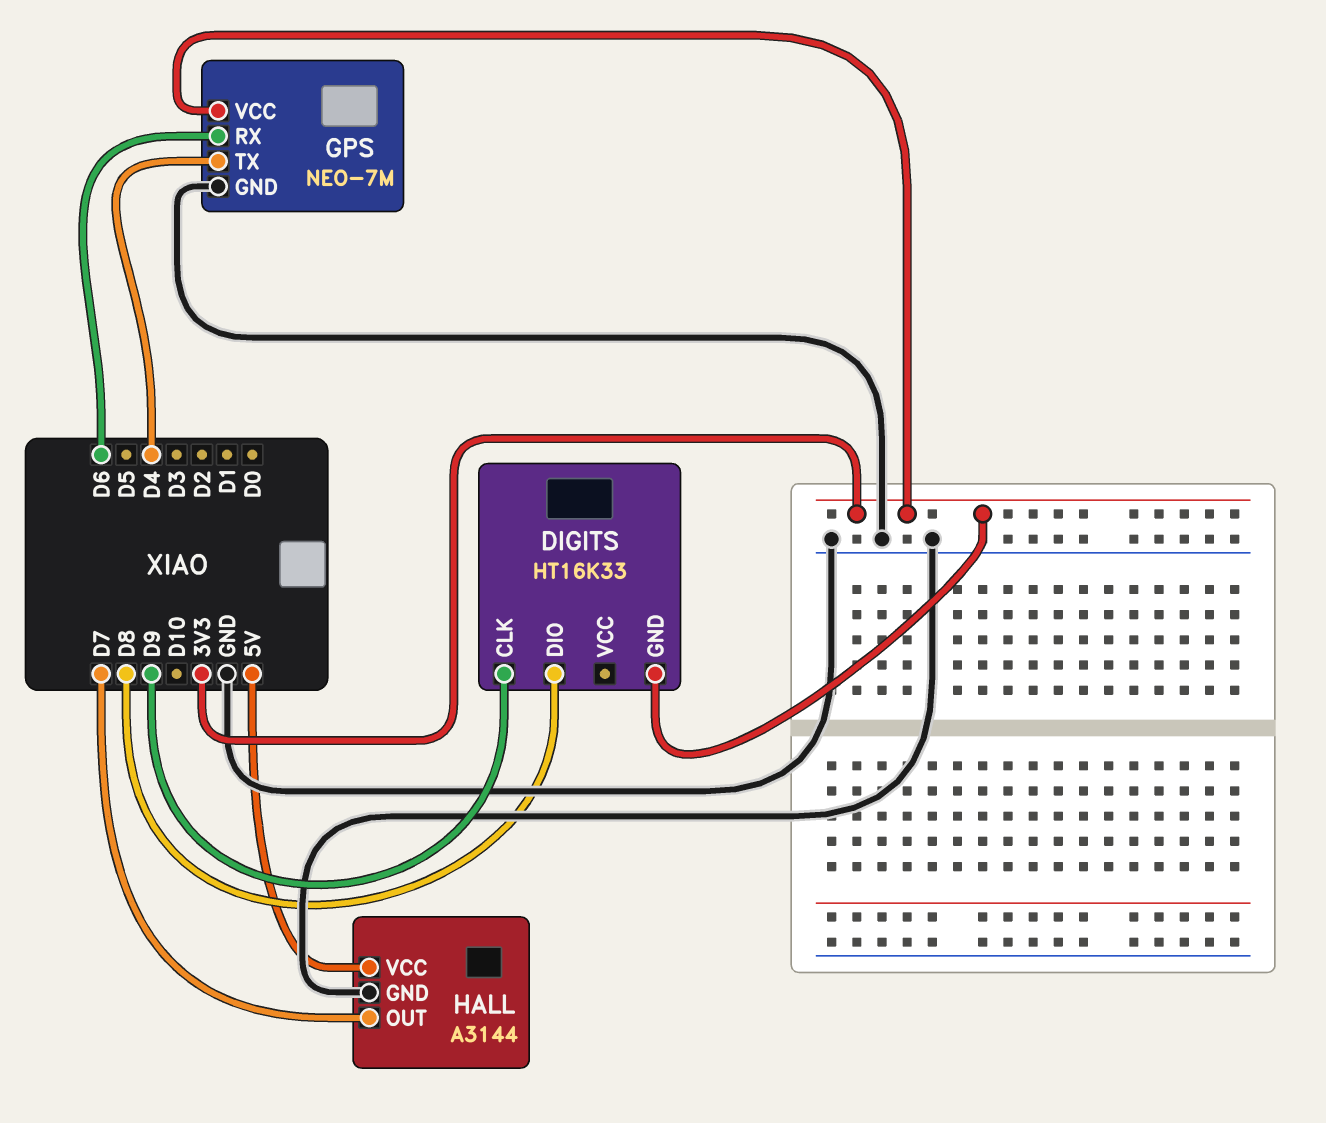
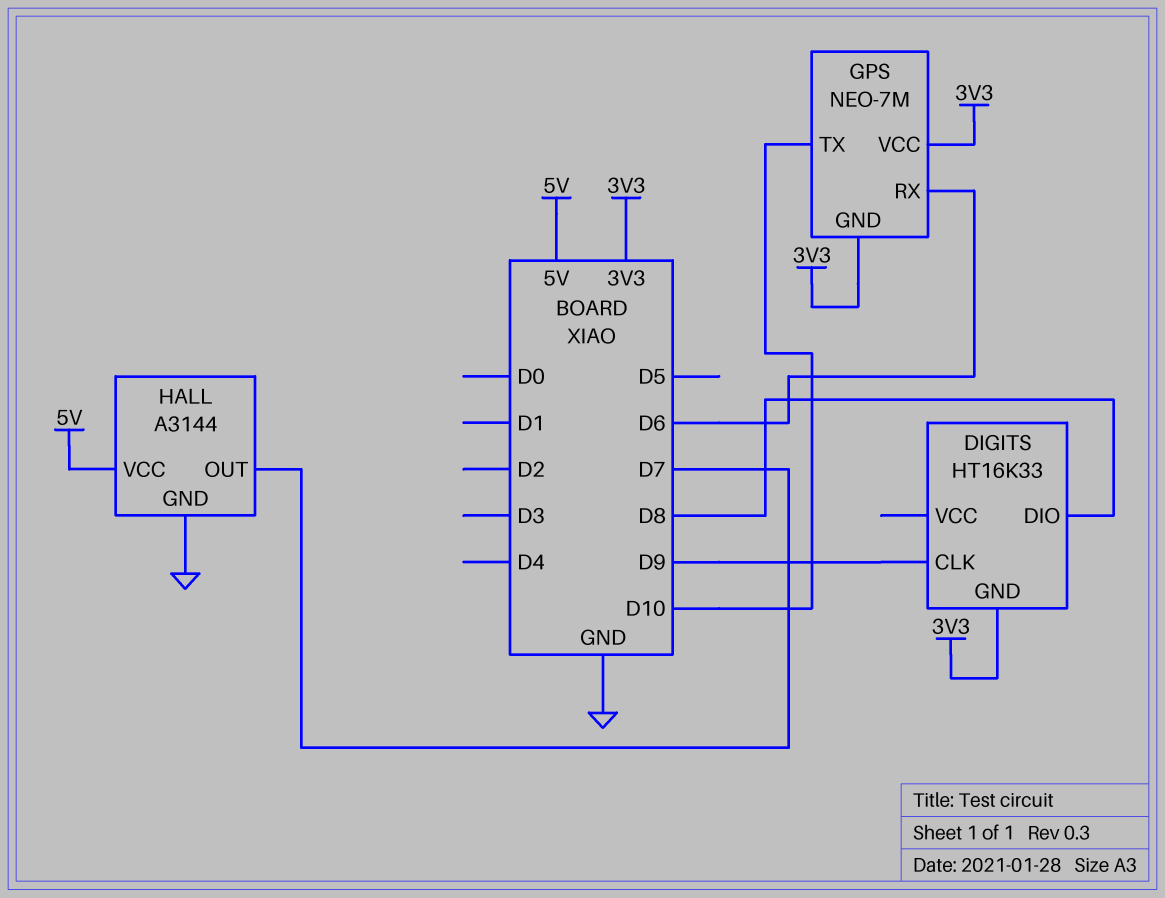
GPS pin GND: GND -> 3V3
GPS pin TX: D4 -> D10

